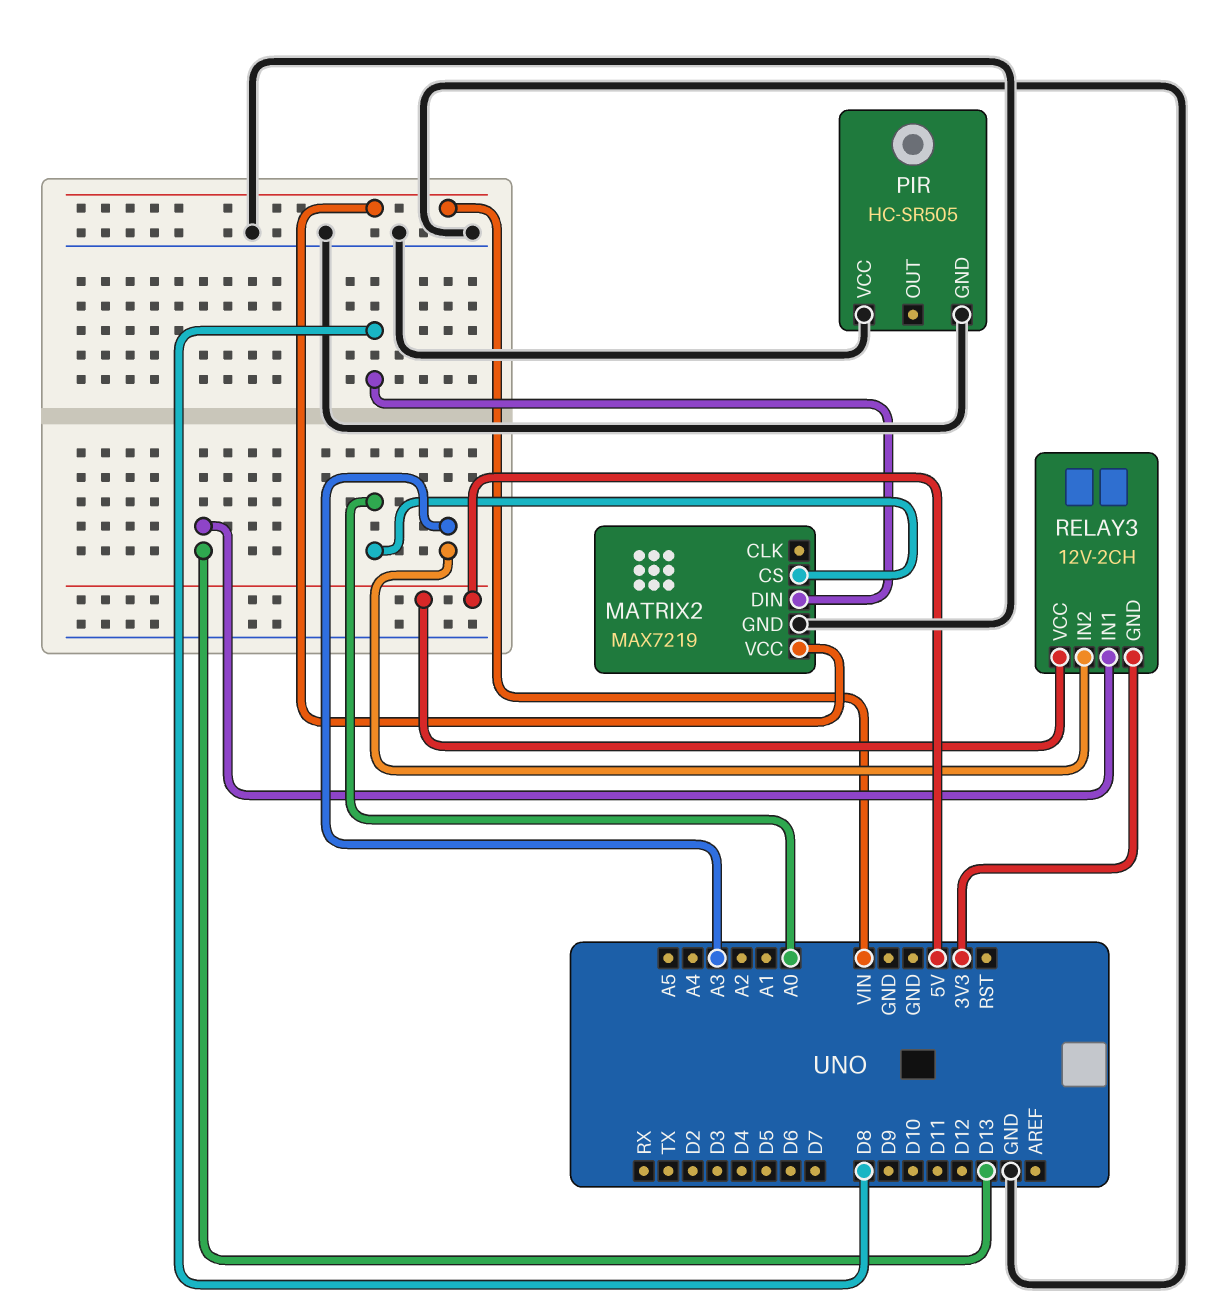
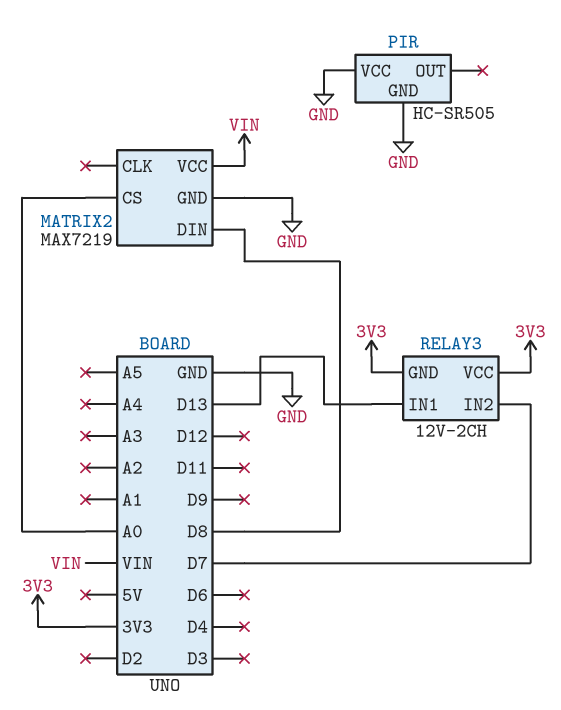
RELAY3 pin IN2: A3 -> D7
RELAY3 pin VCC: 5V -> 3V3

